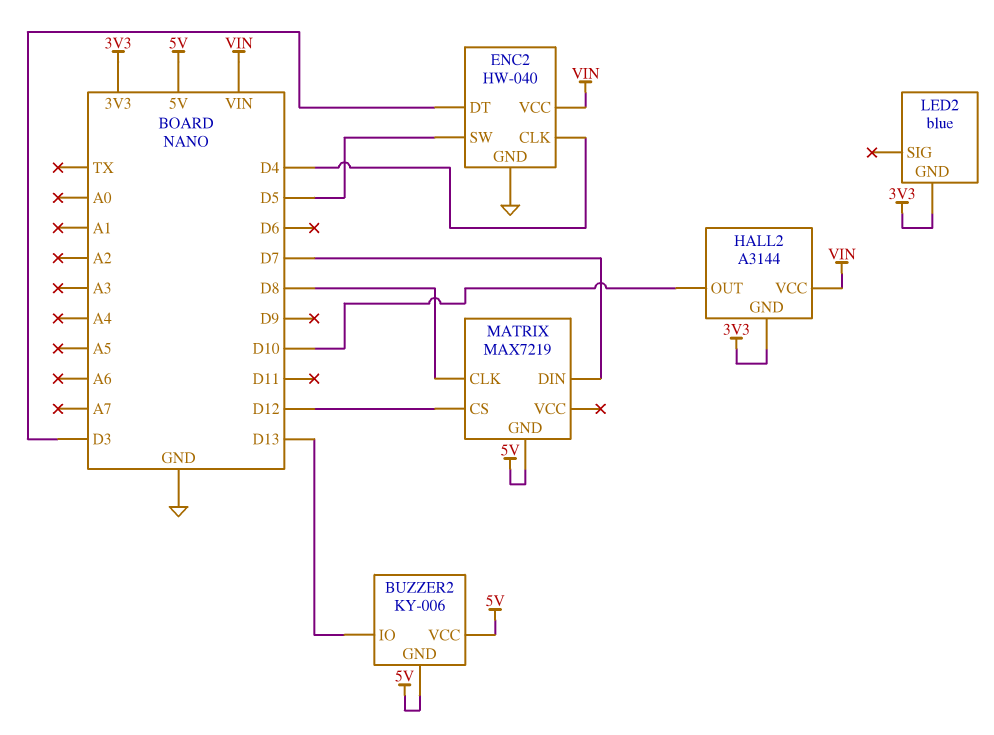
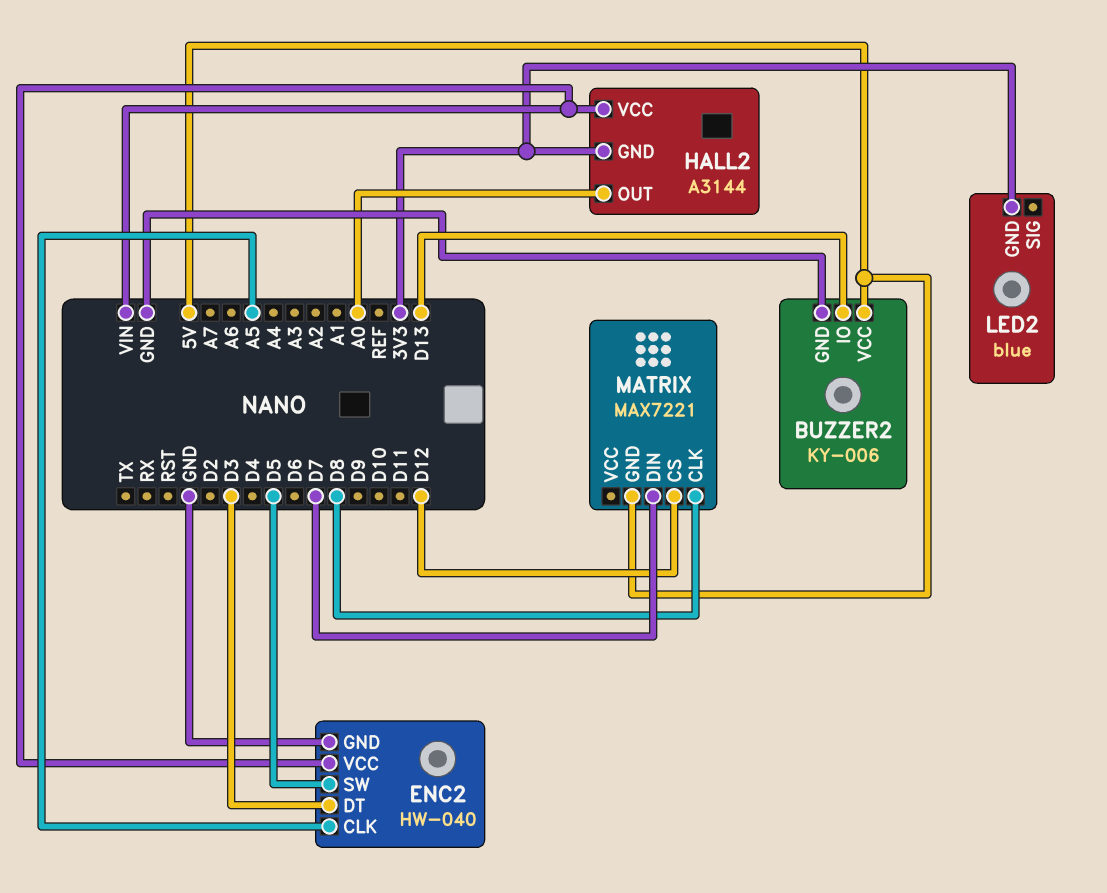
BUZZER2 pin GND: 5V -> GND
ENC2 pin CLK: D4 -> A5
HALL2 pin OUT: D10 -> A0
MATRIX: MAX7219 -> MAX7221

